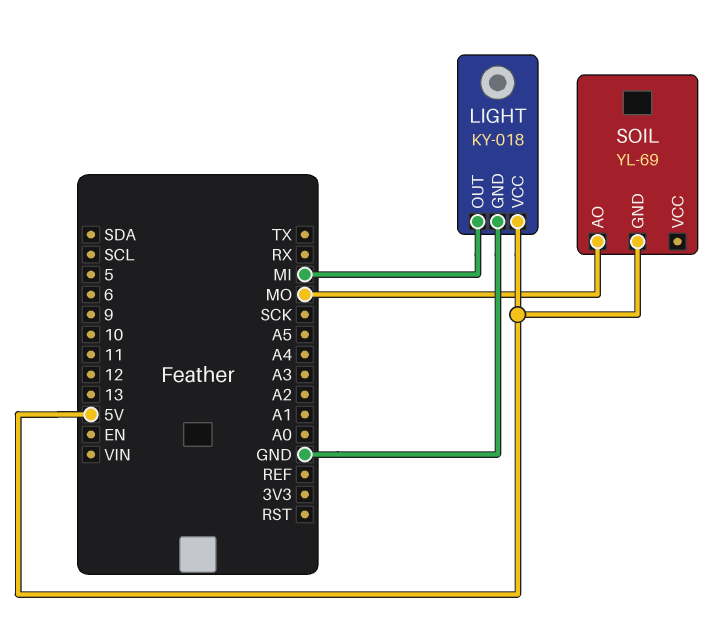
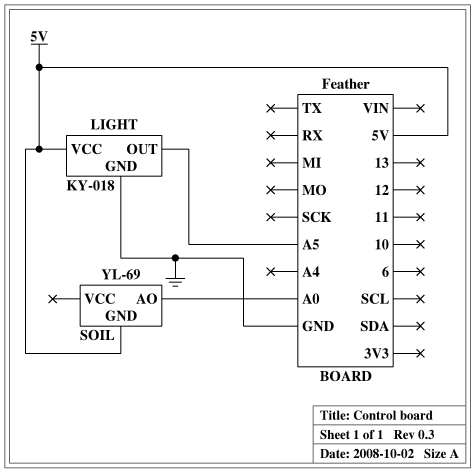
LIGHT pin OUT: MI -> A5
SOIL pin AO: MO -> A0

